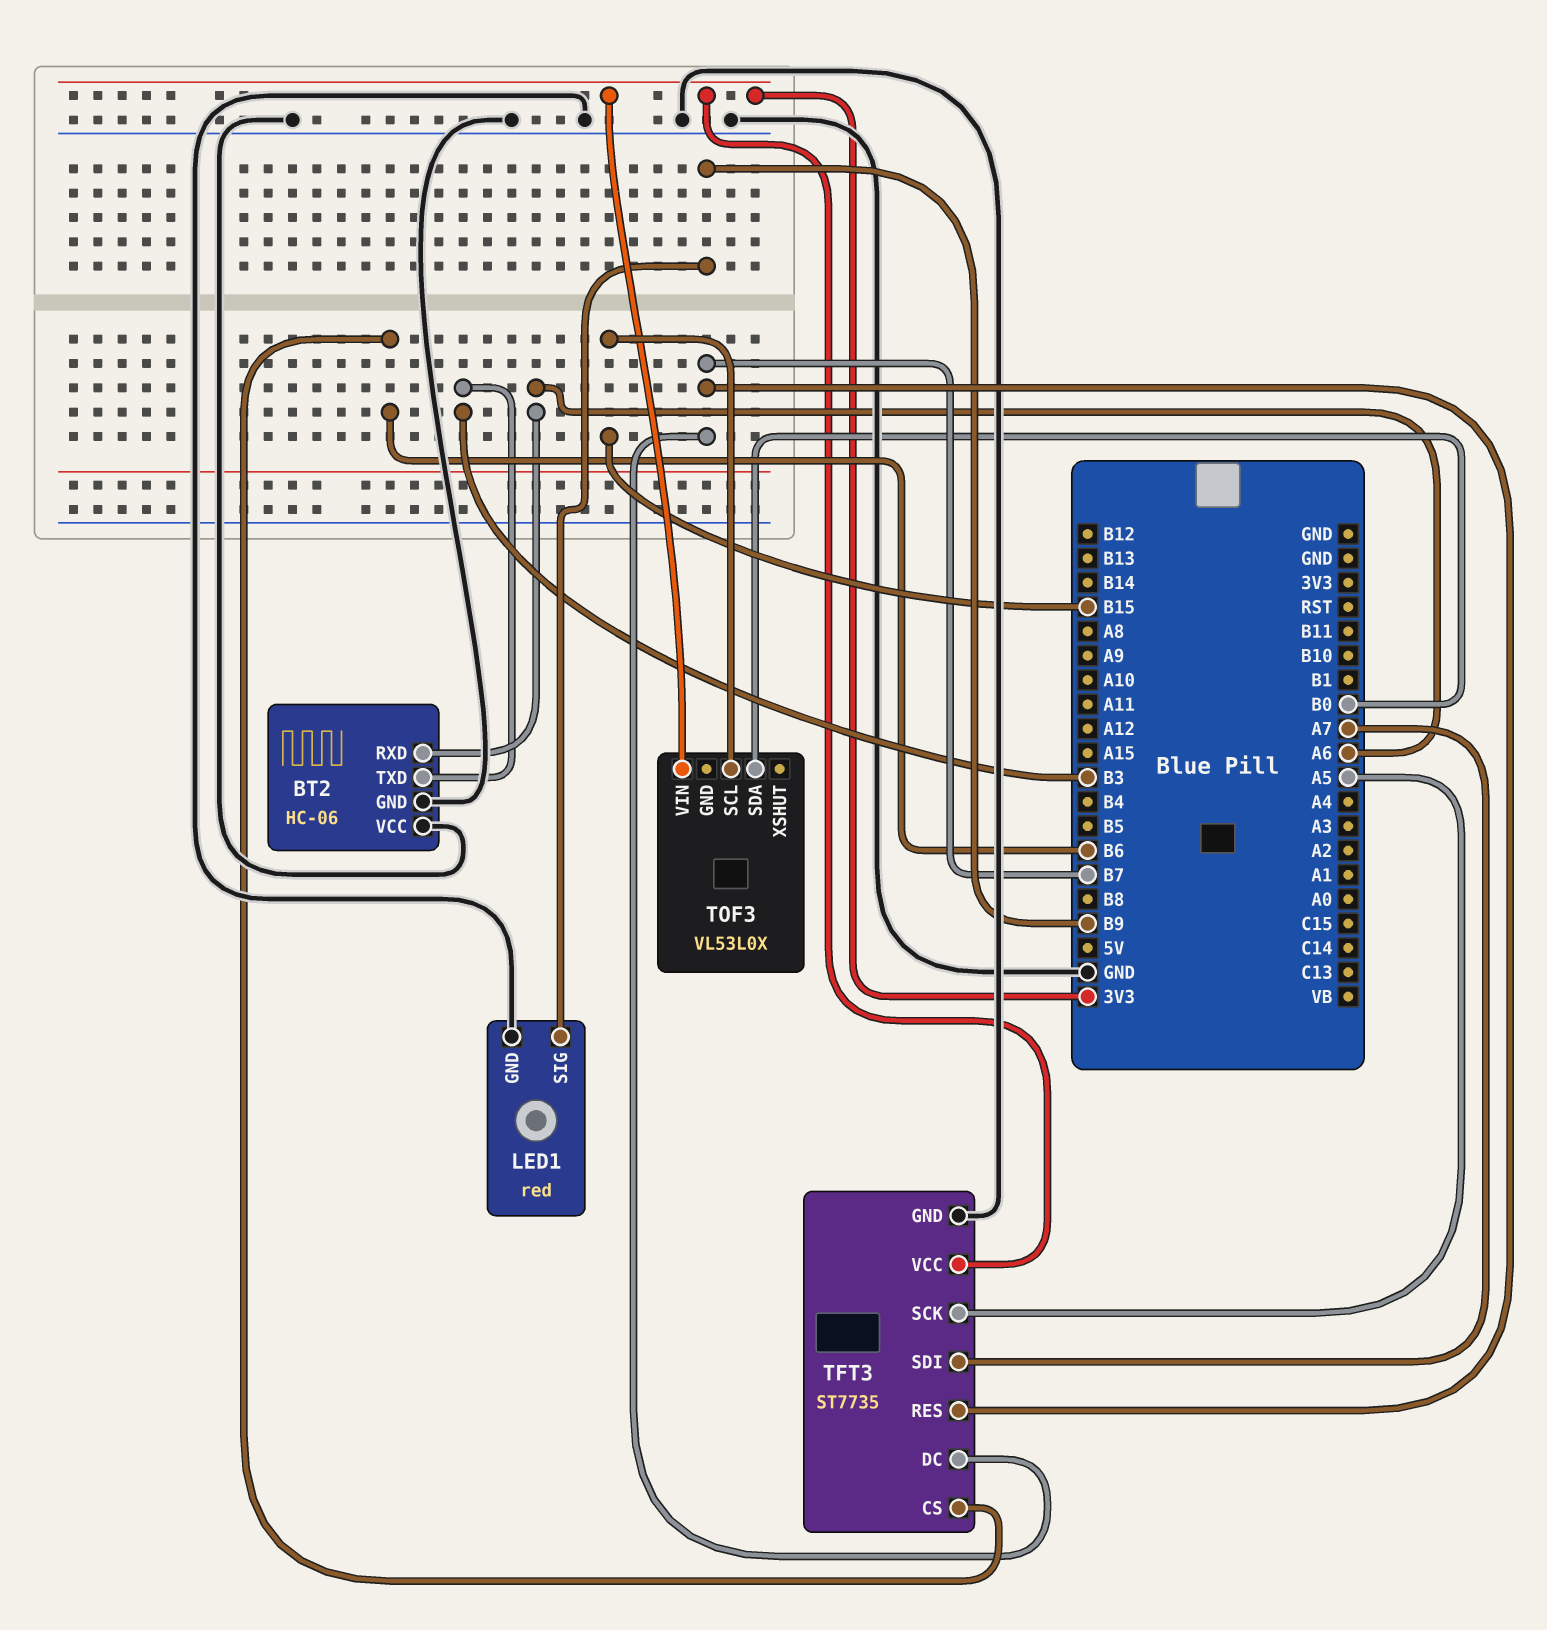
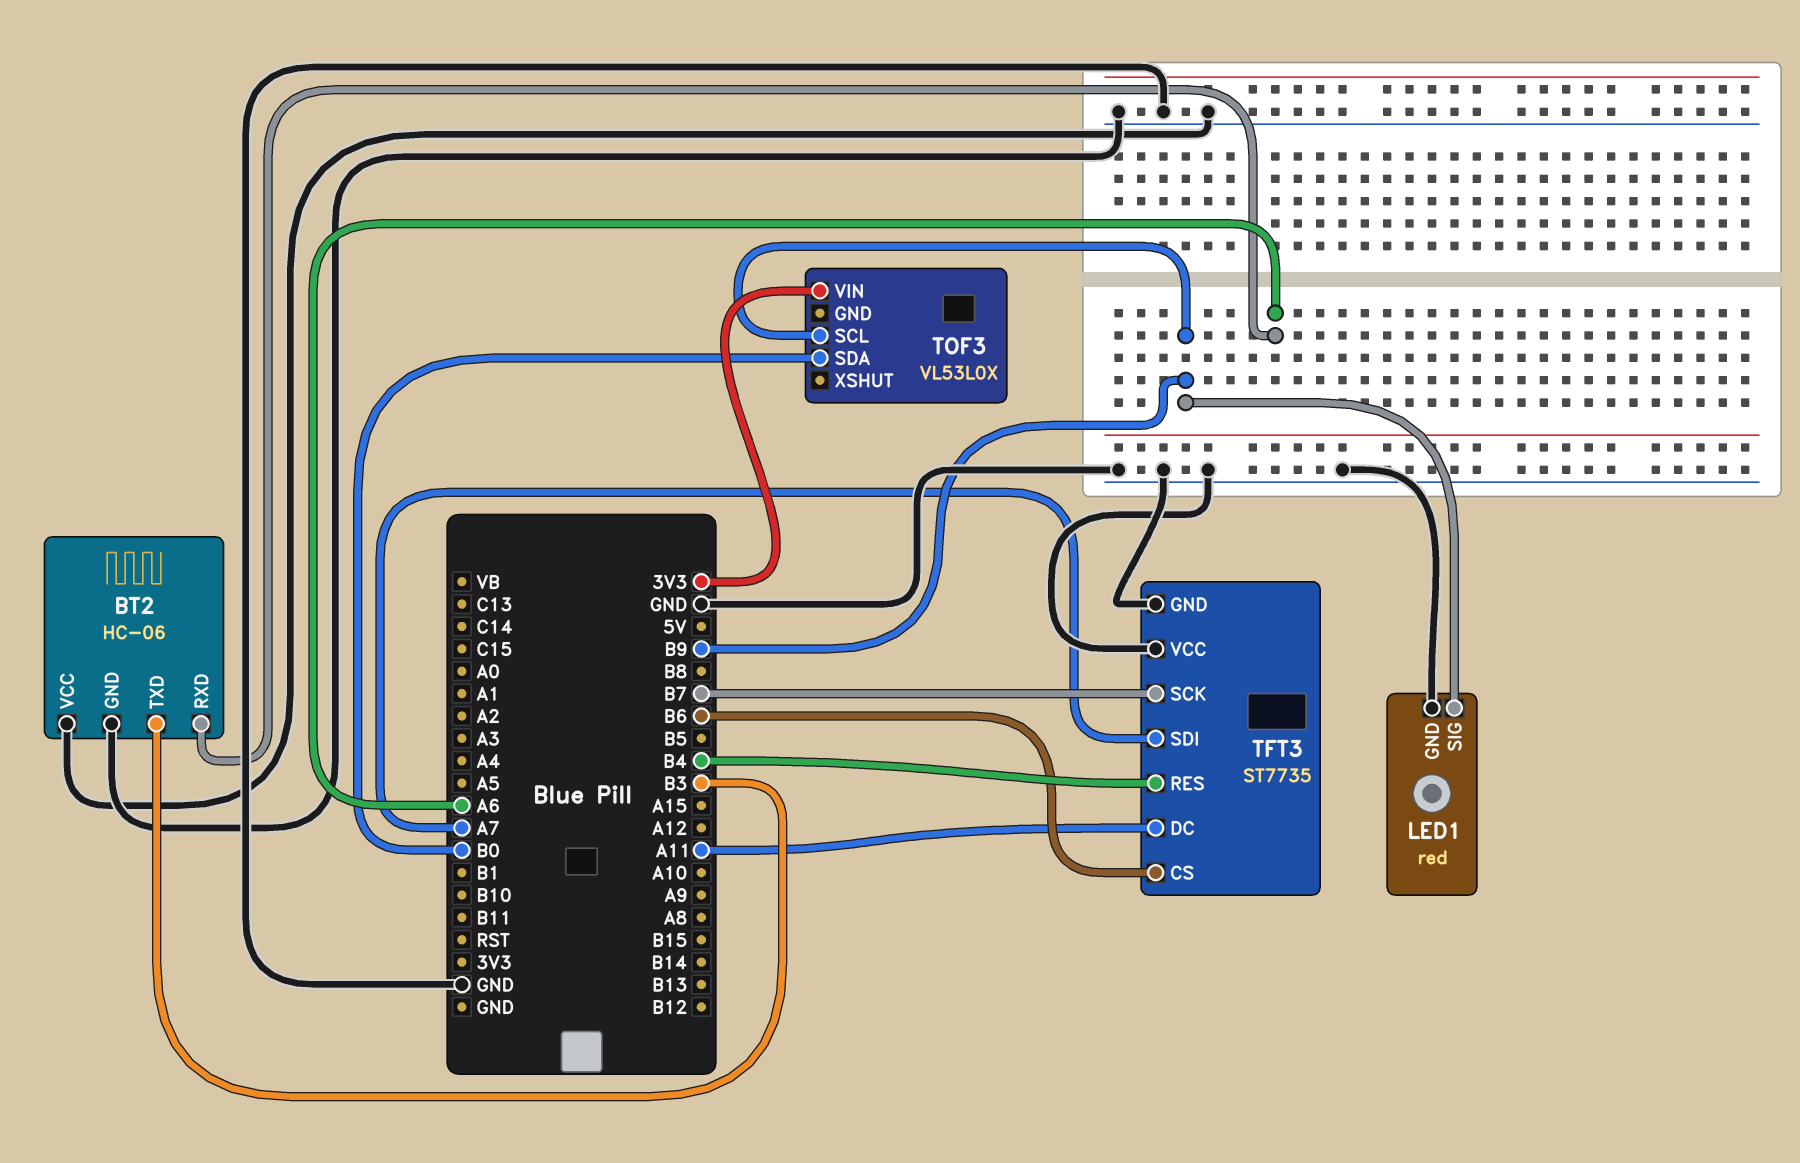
TFT3 pin DC: B7 -> A11
TFT3 pin RES: B7 -> B4
TFT3 pin SCK: A5 -> B7
TFT3 pin VCC: 3V3 -> GND
TOF3 pin SCL: B15 -> B9

